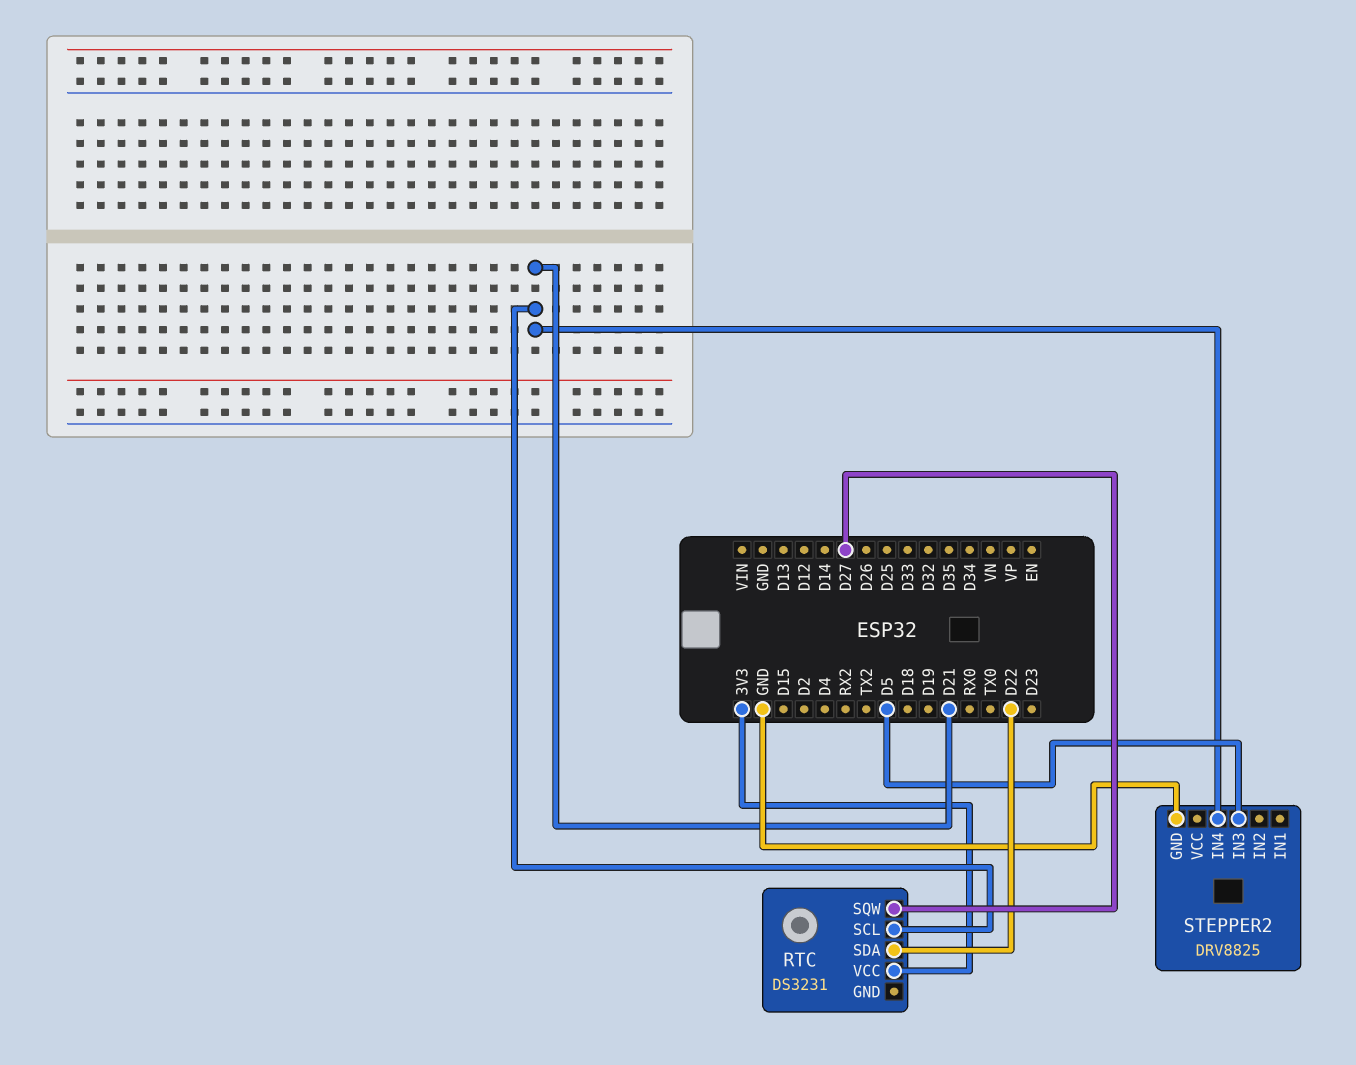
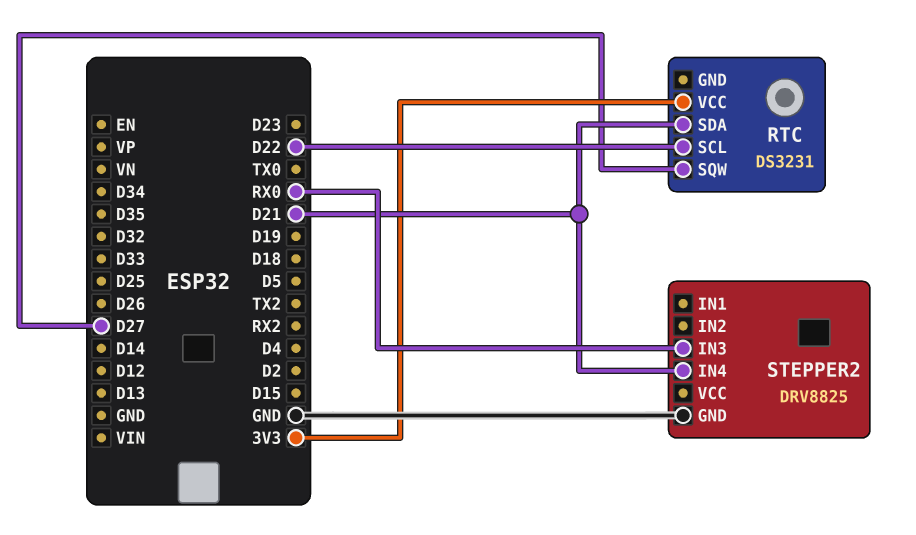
RTC pin SCL: D21 -> D22
RTC pin SDA: D22 -> D21
STEPPER2 pin IN3: D5 -> RX0

